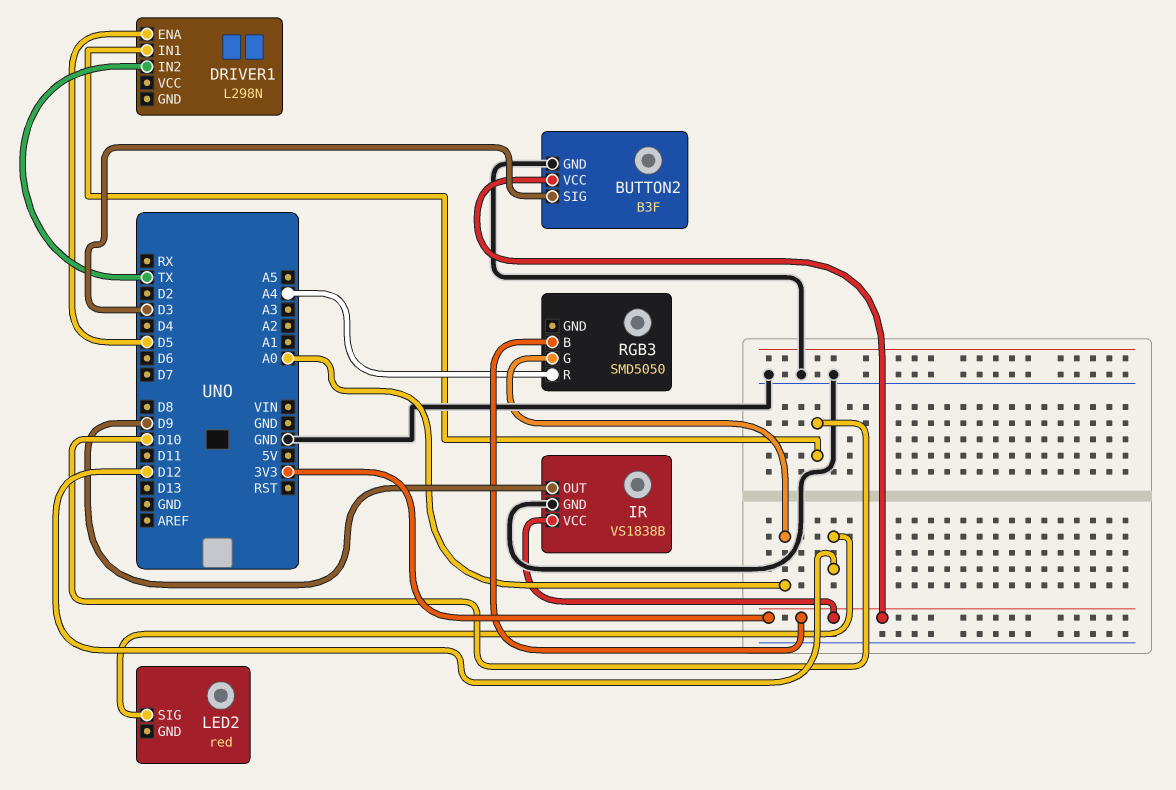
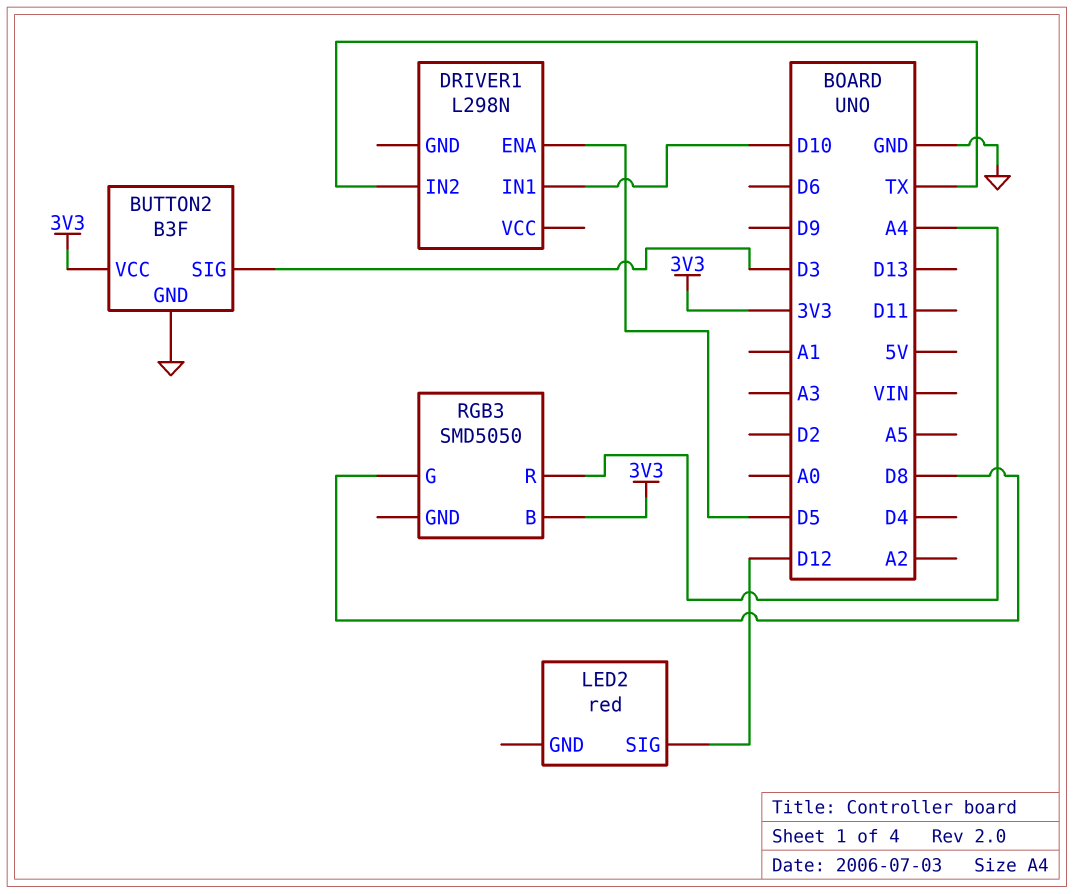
IR: VS1838B -> none
IR pin GND: GND -> none
IR pin OUT: D9 -> none
IR pin VCC: 3V3 -> none
RGB3 pin G: A0 -> D8

